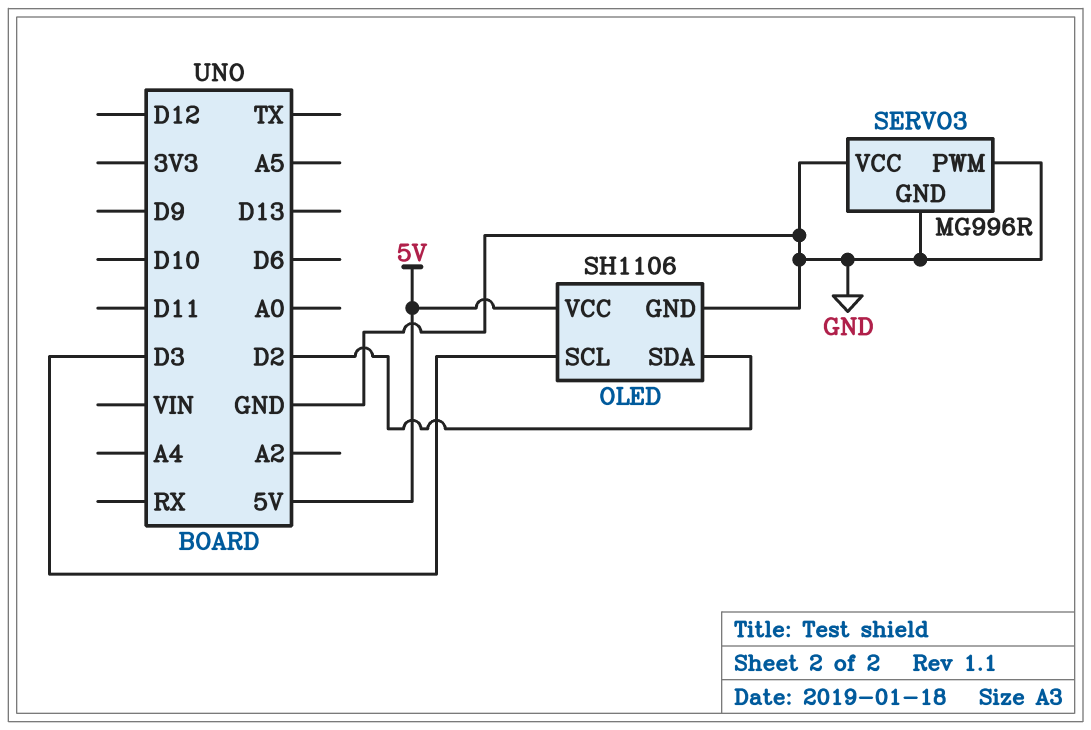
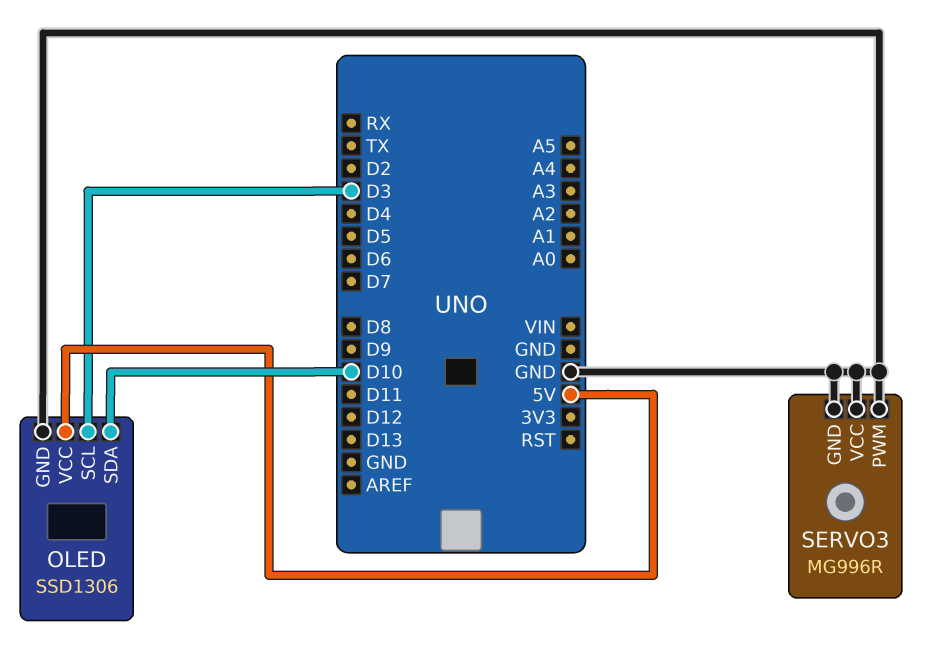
OLED: SH1106 -> SSD1306
OLED pin SDA: D2 -> D10

